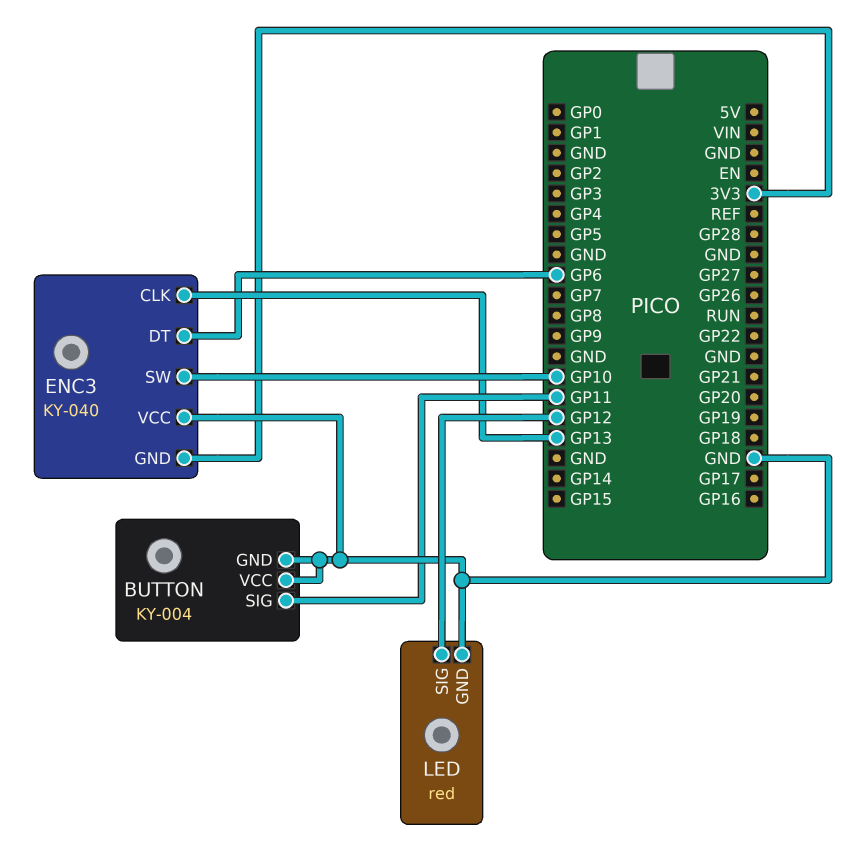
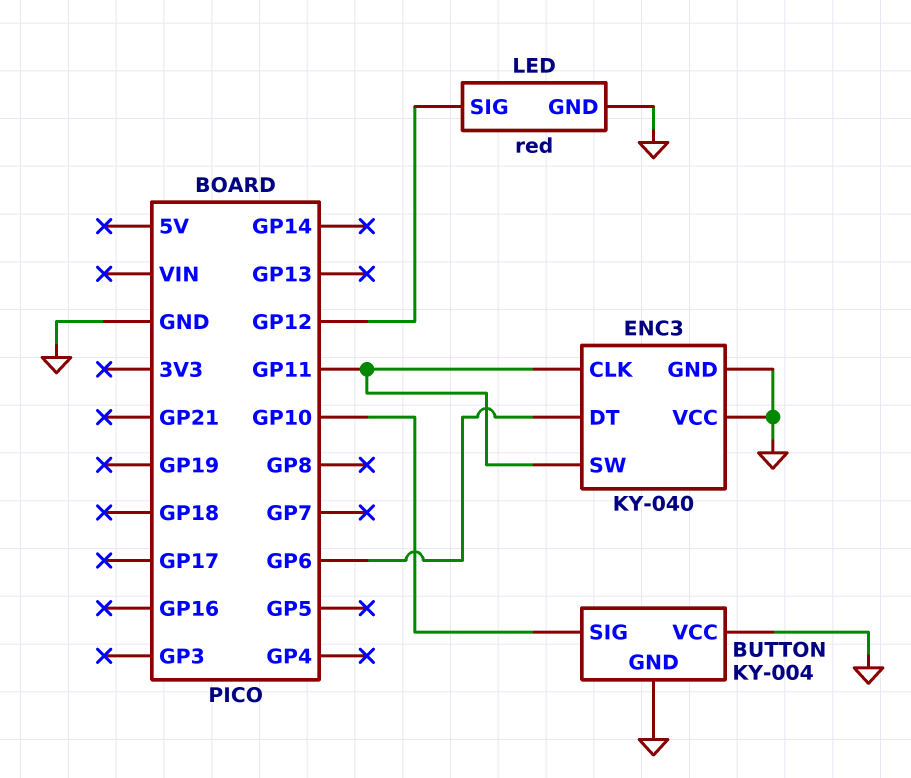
BUTTON pin SIG: GP11 -> GP10
ENC3 pin CLK: GP13 -> GP11
ENC3 pin GND: 3V3 -> GND
ENC3 pin SW: GP10 -> GP11

